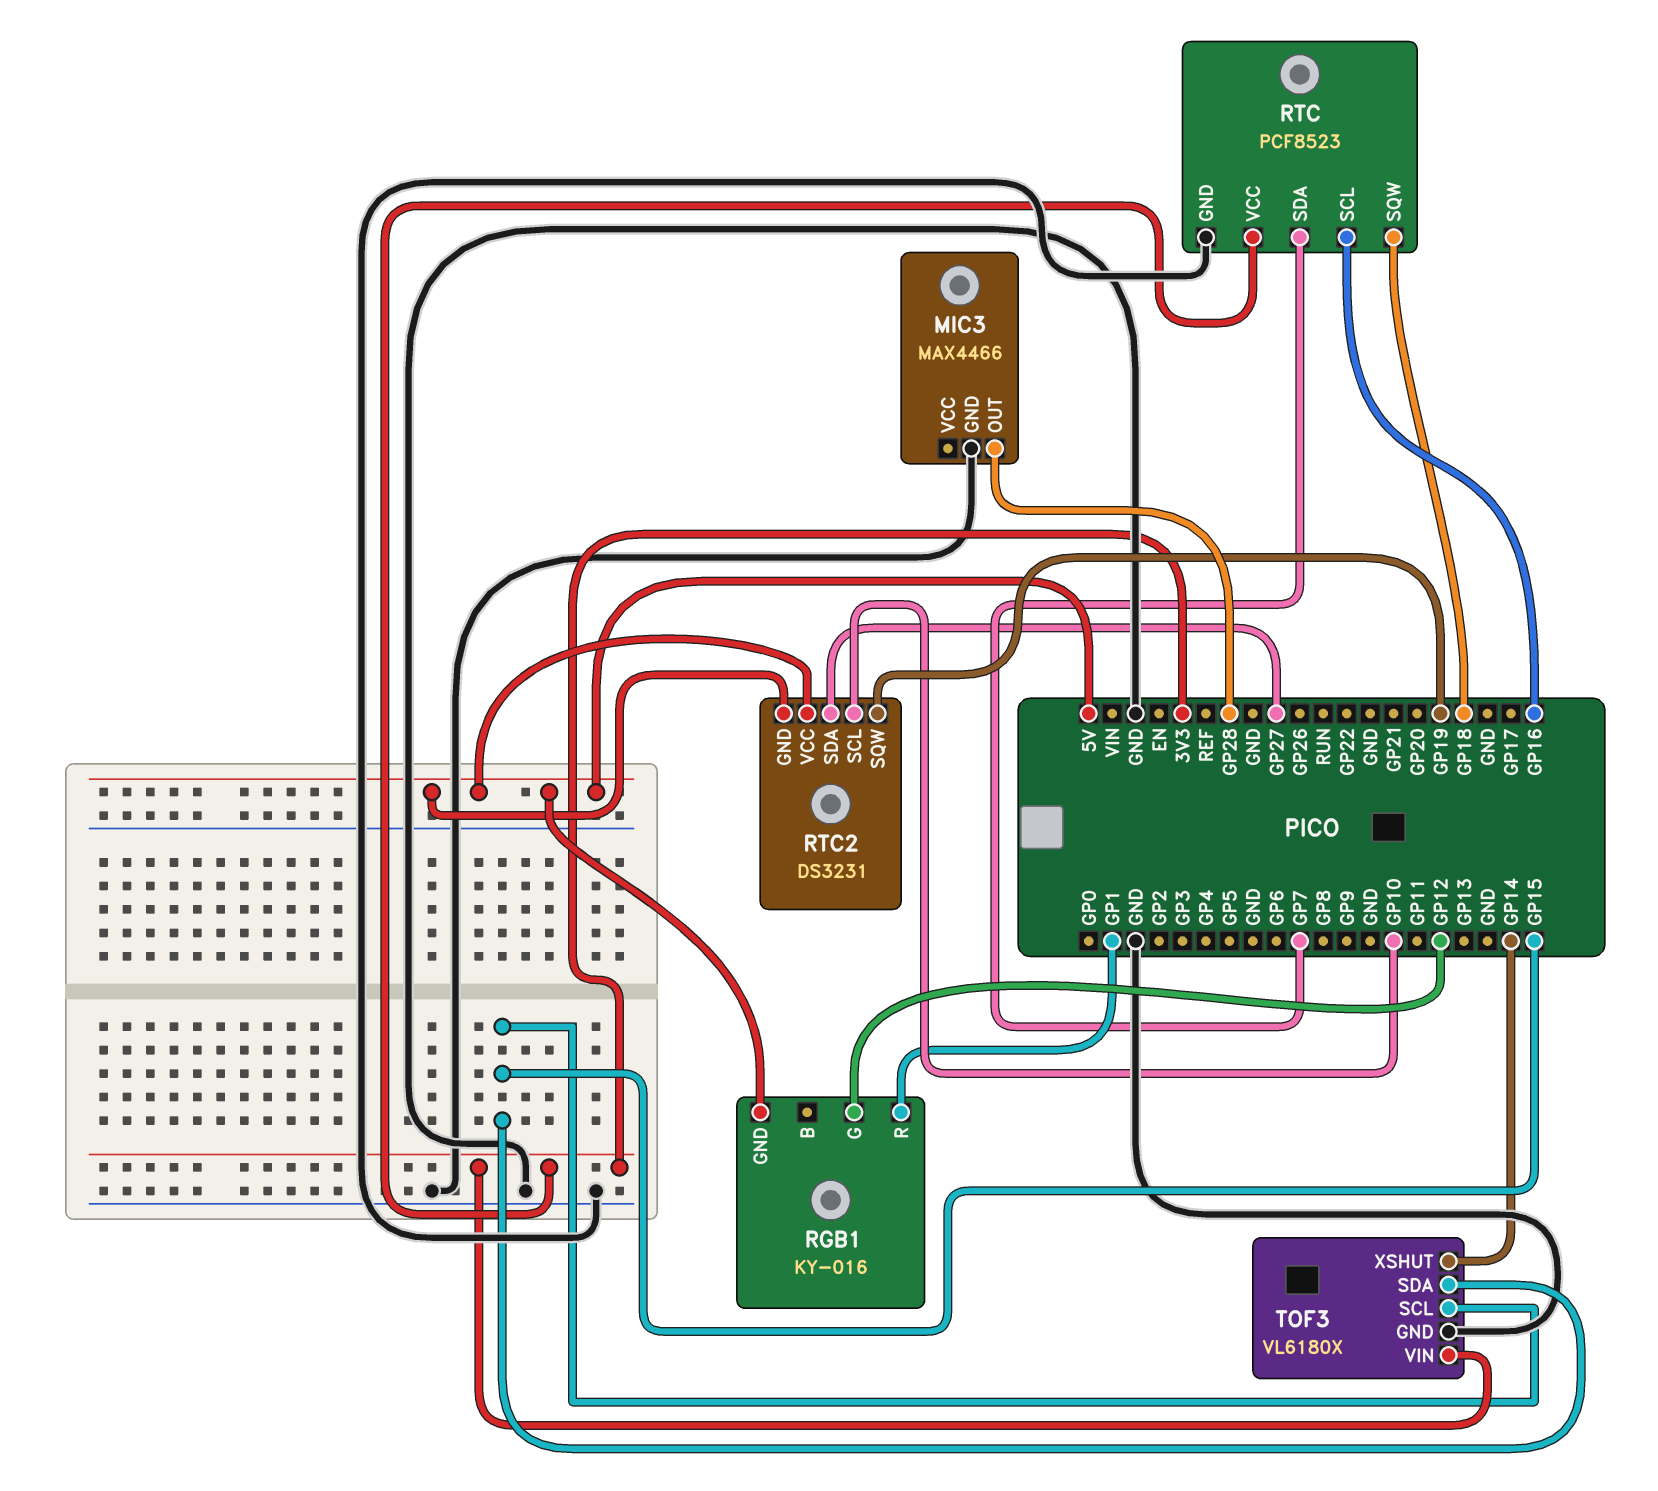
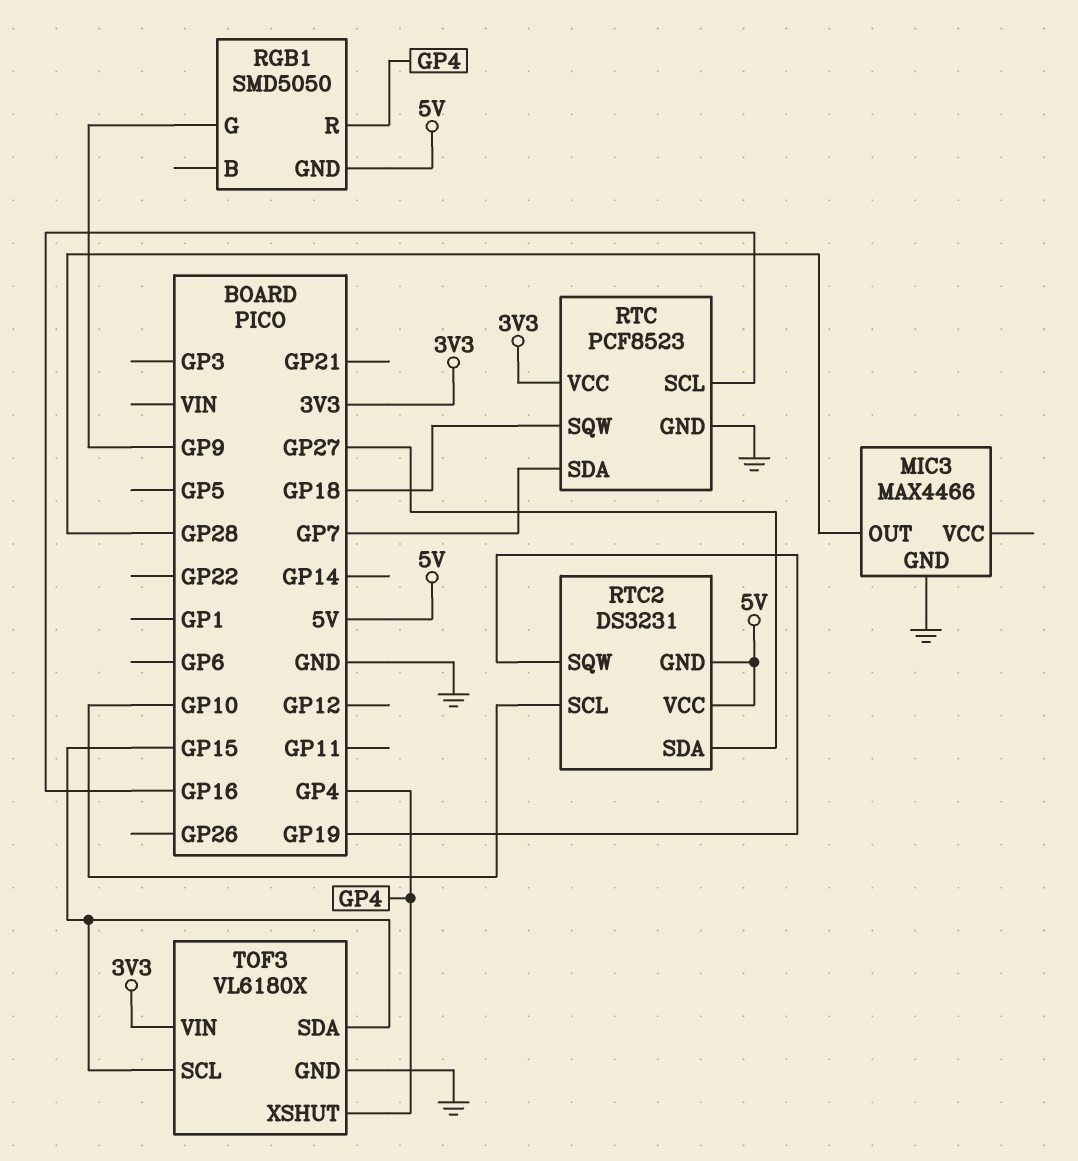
RGB1: KY-016 -> SMD5050
RGB1 pin G: GP12 -> GP9
RGB1 pin R: GP1 -> GP4
TOF3 pin XSHUT: GP14 -> GP4

